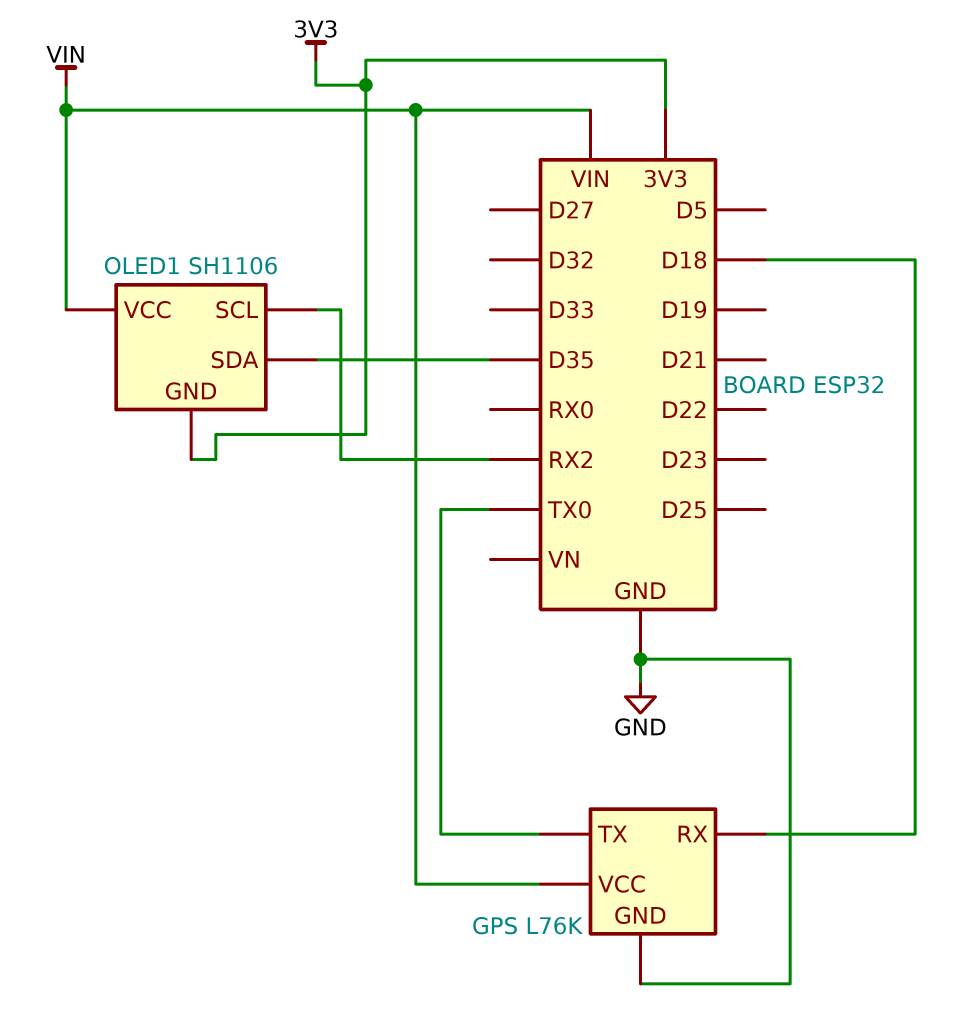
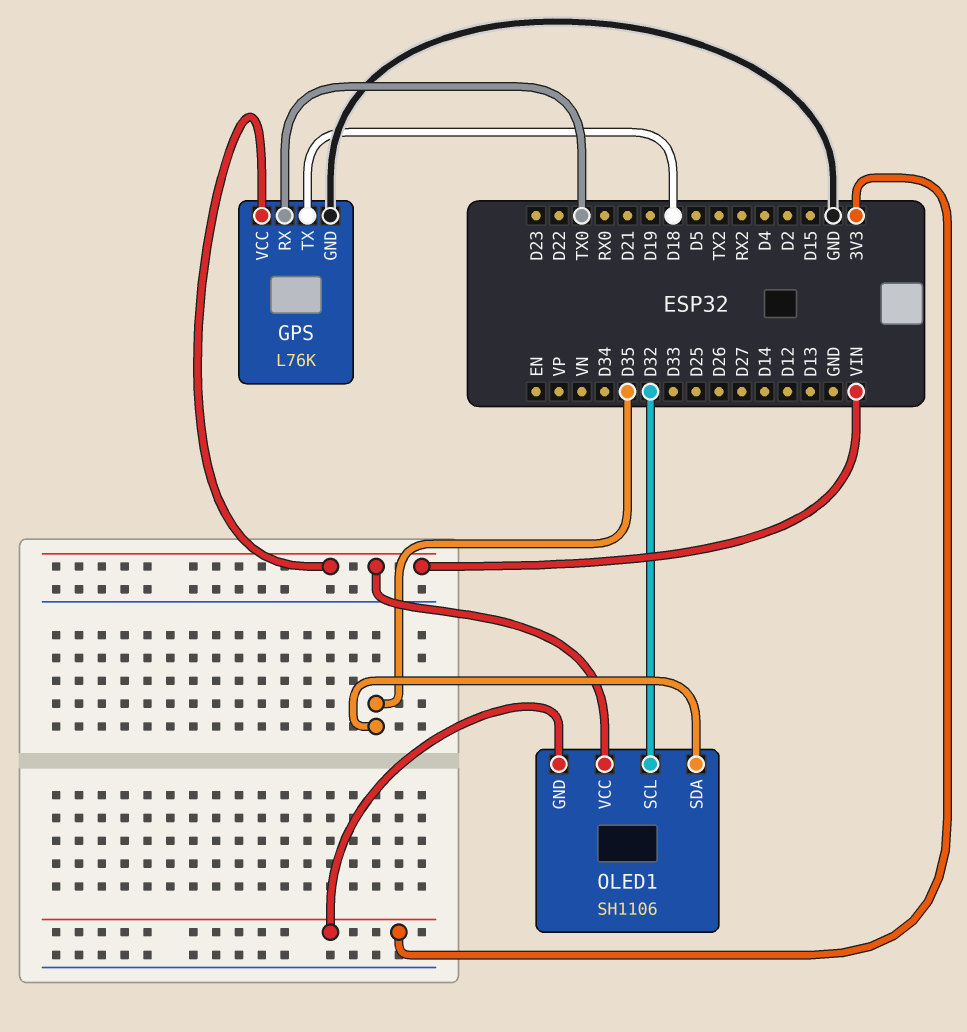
GPS pin RX: D18 -> TX0
GPS pin TX: TX0 -> D18
OLED1 pin SCL: RX2 -> D32

